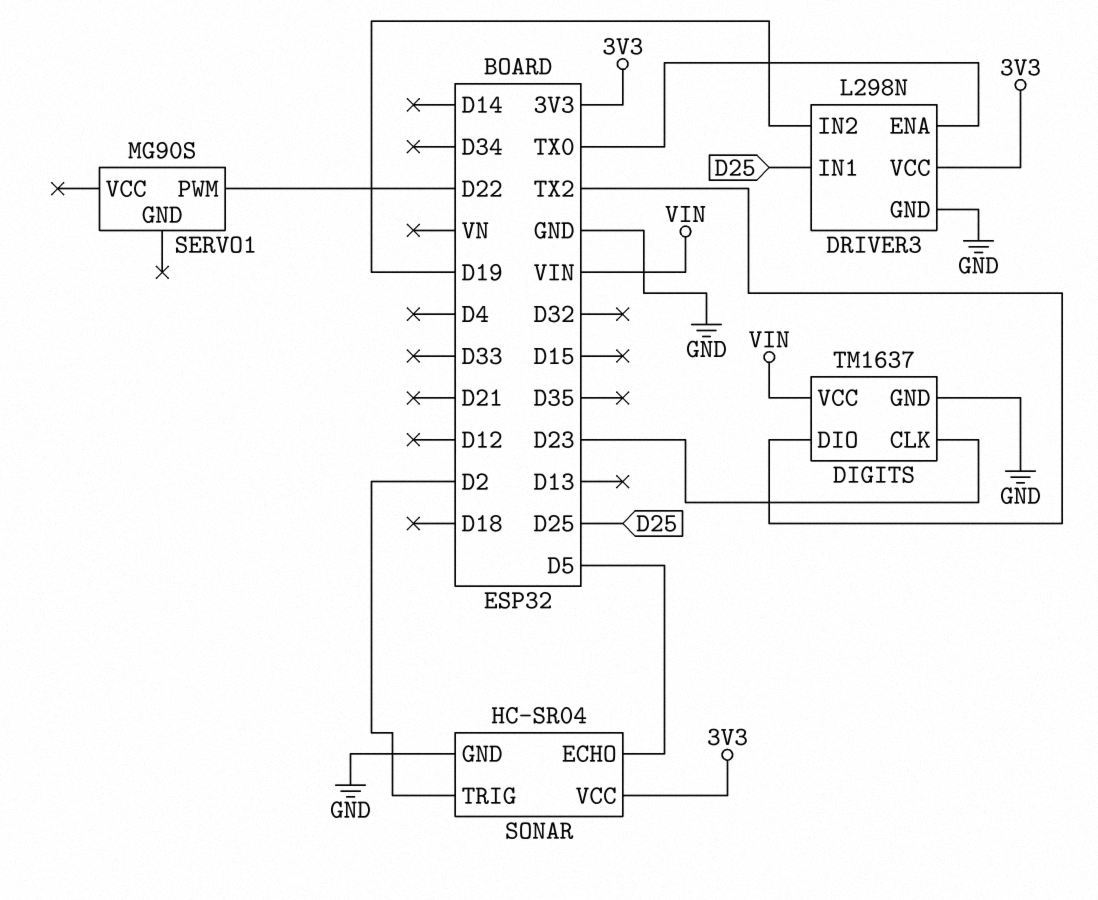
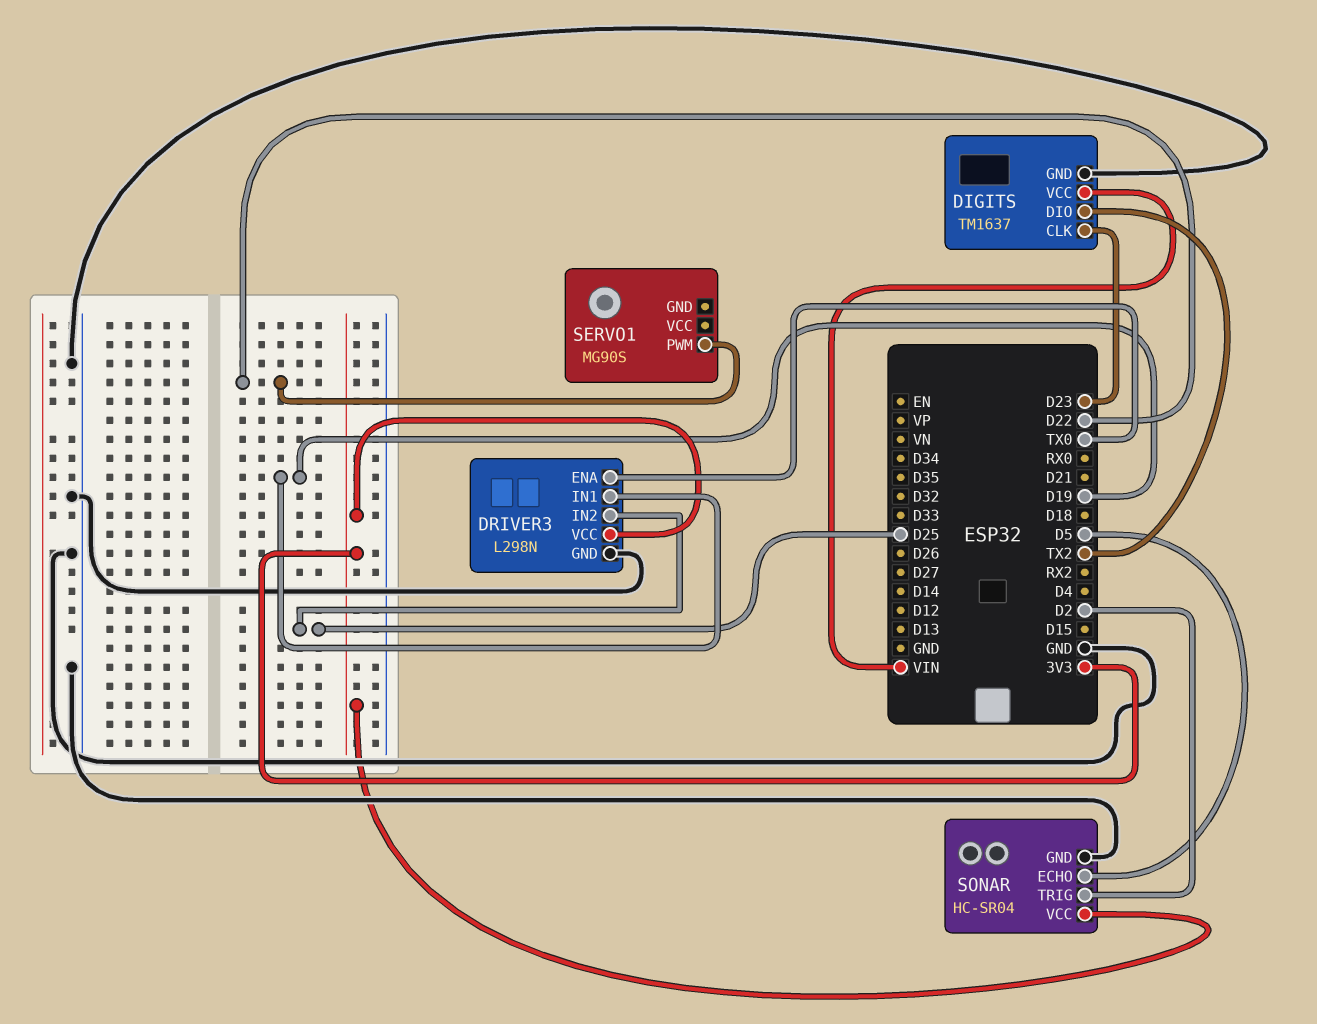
DRIVER3 pin IN1: D25 -> D19
DRIVER3 pin IN2: D19 -> D25

